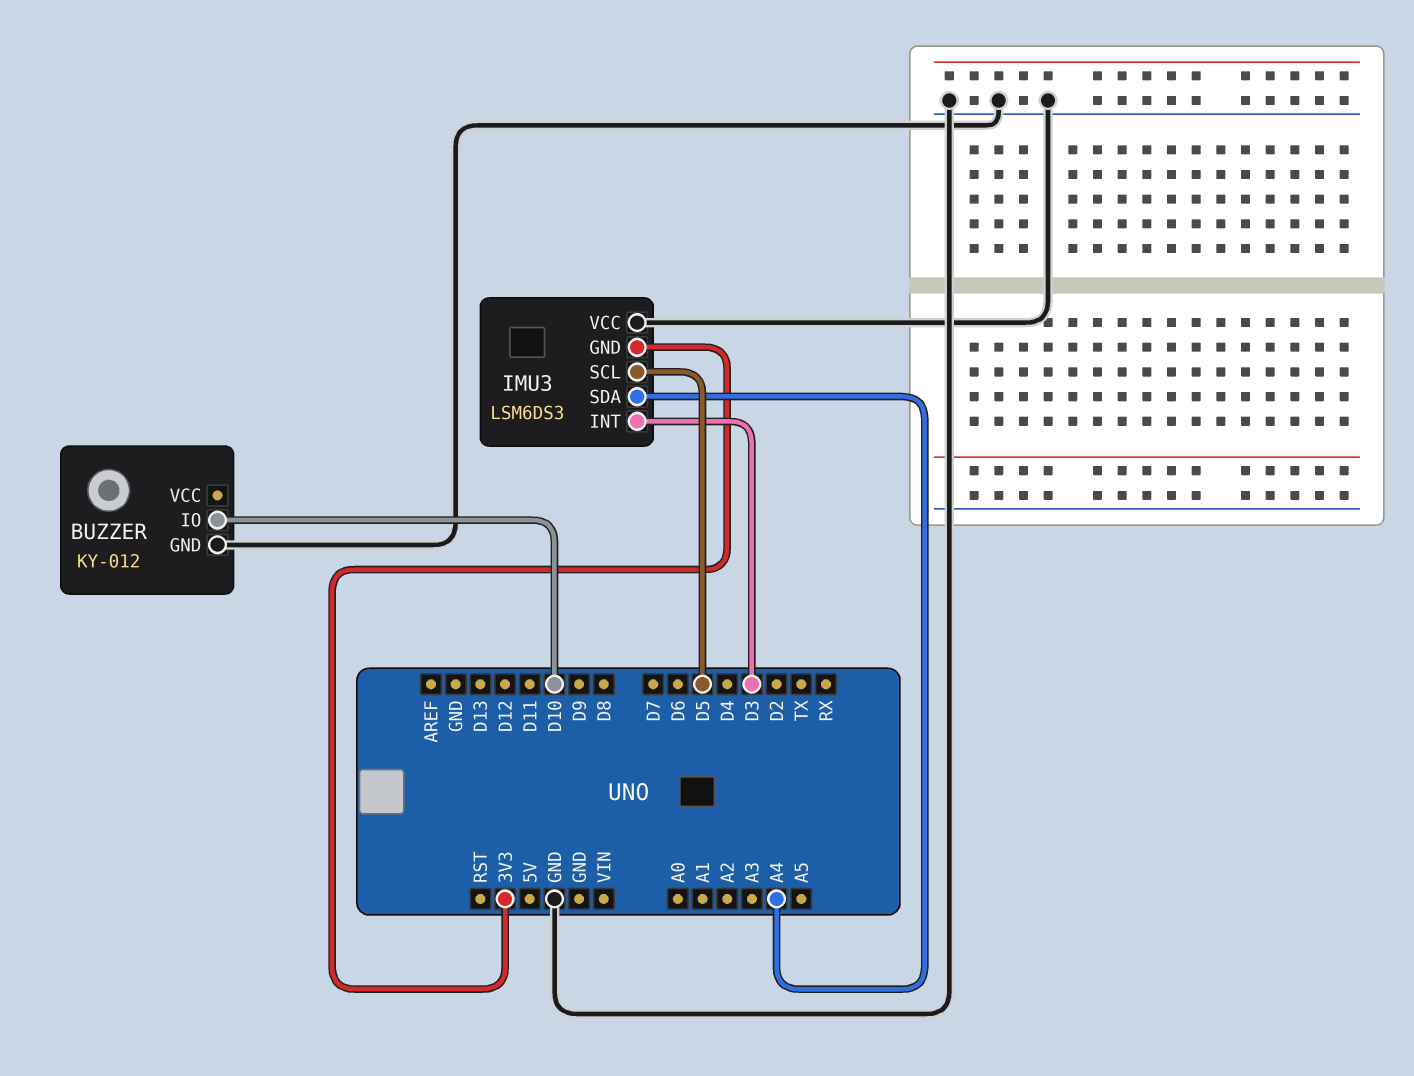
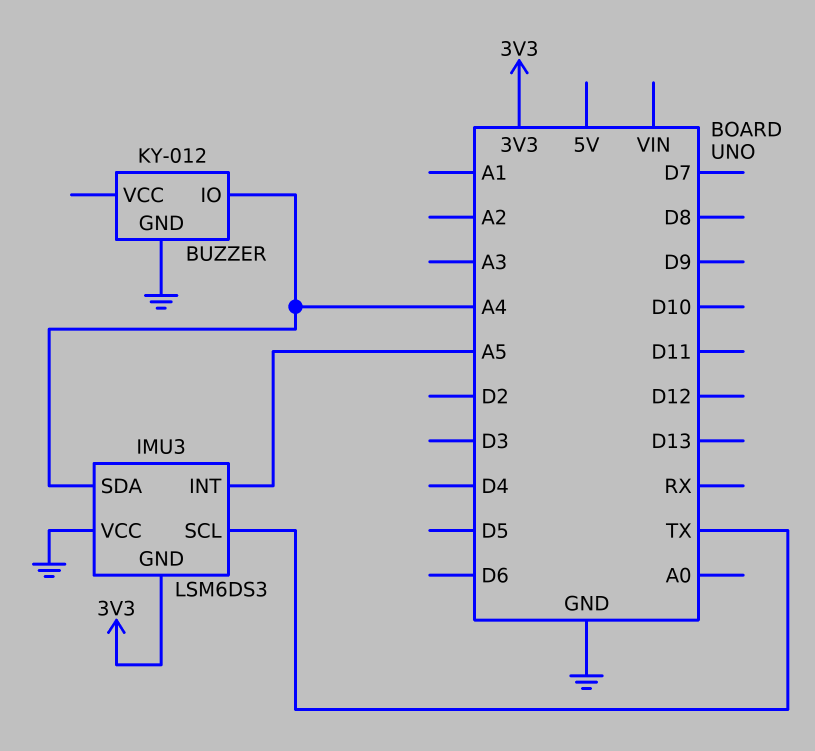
BUZZER pin IO: D10 -> A4
IMU3 pin INT: D3 -> A5
IMU3 pin SCL: D5 -> TX

